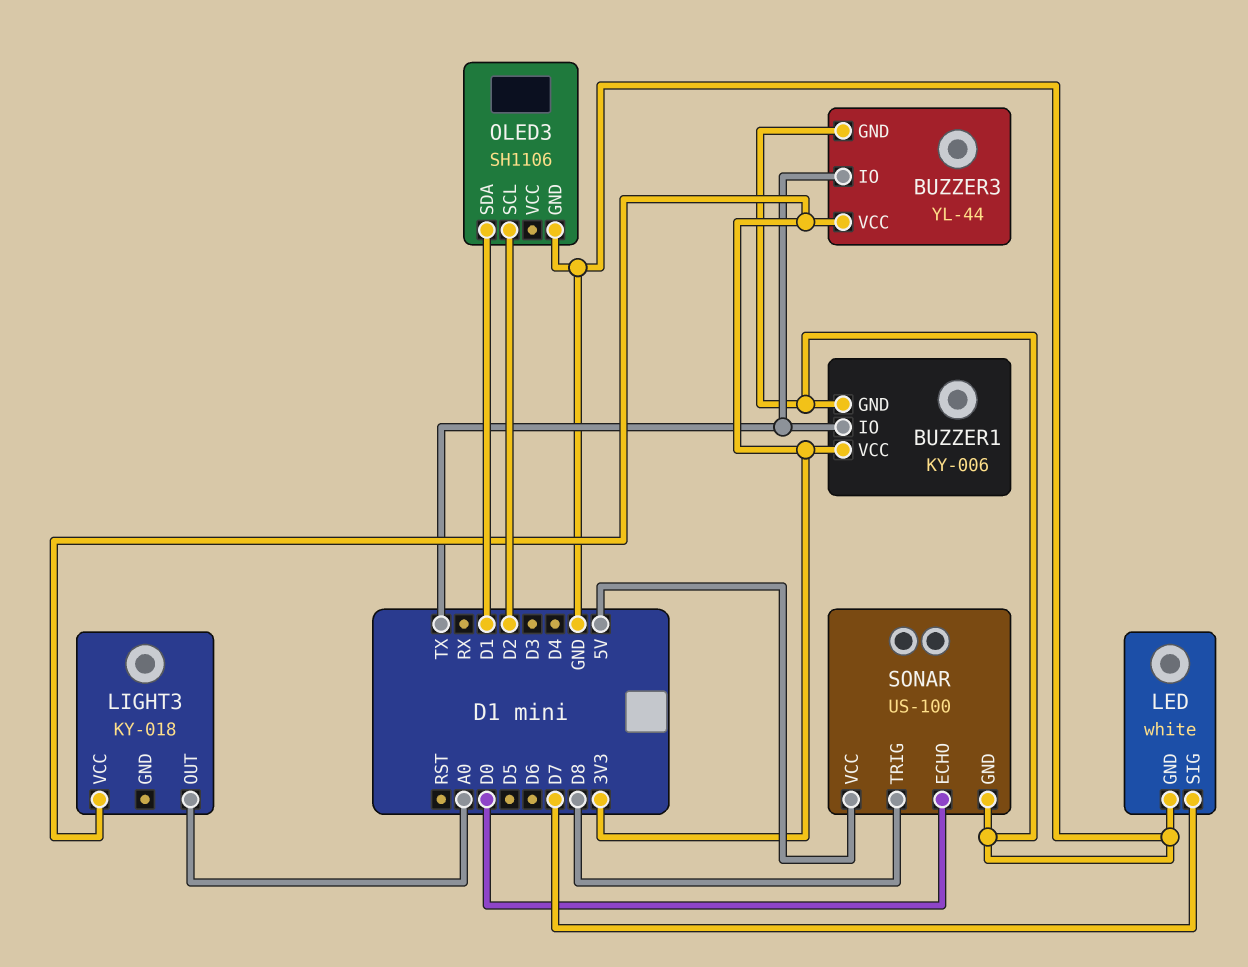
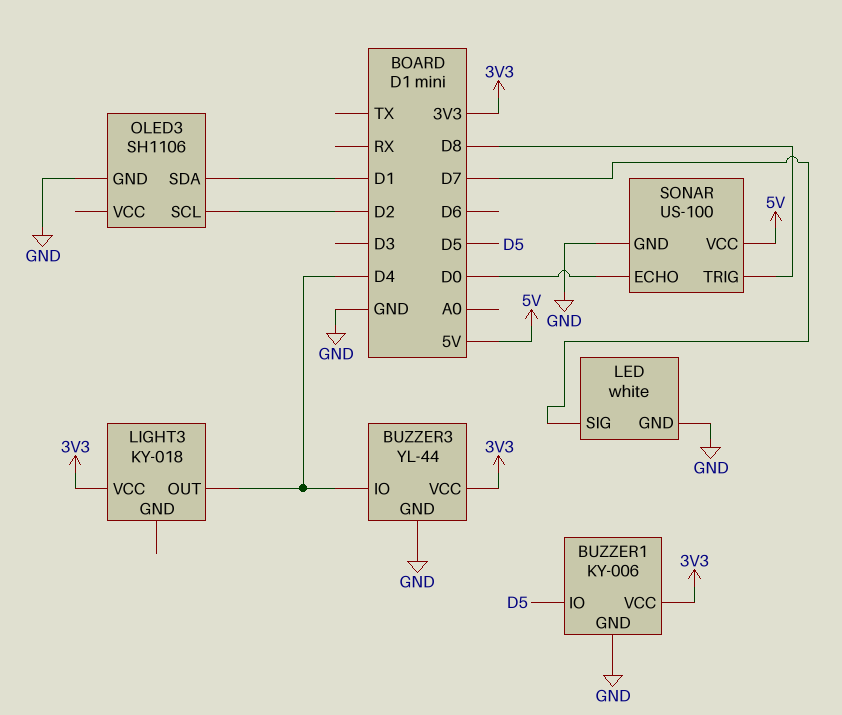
BUZZER1 pin IO: TX -> D5
BUZZER3 pin IO: TX -> D4
LIGHT3 pin OUT: A0 -> D4

